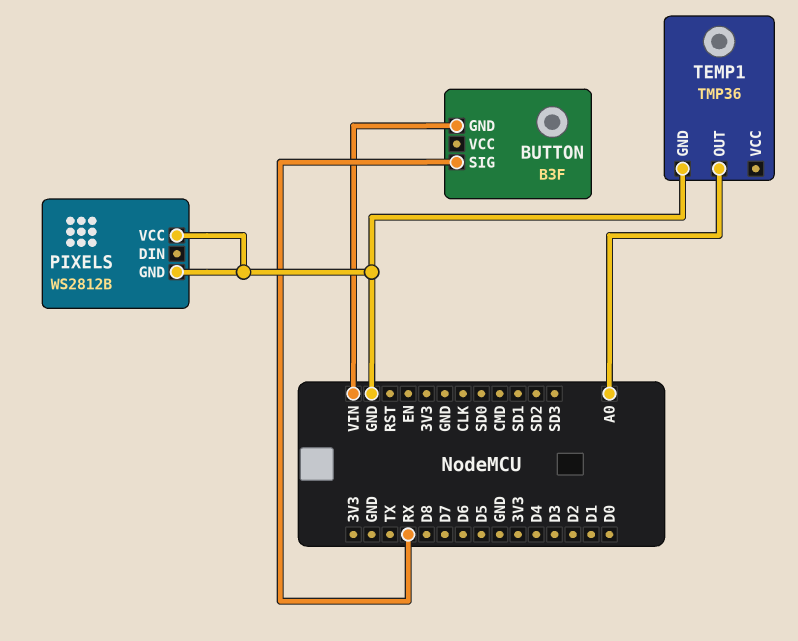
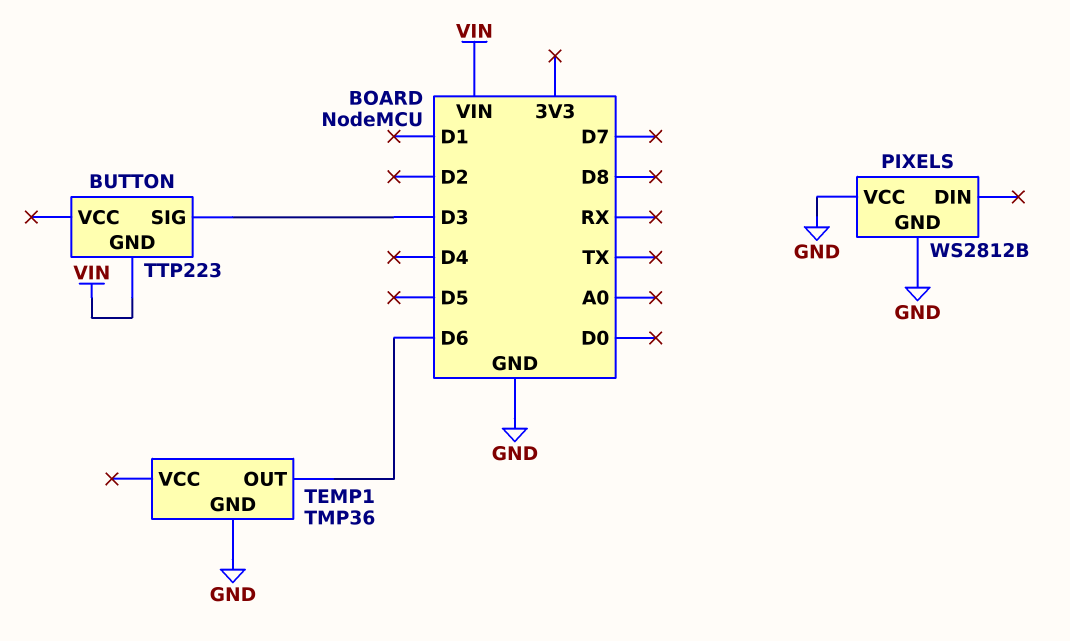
BUTTON: B3F -> TTP223
BUTTON pin SIG: RX -> D3
TEMP1 pin OUT: A0 -> D6

